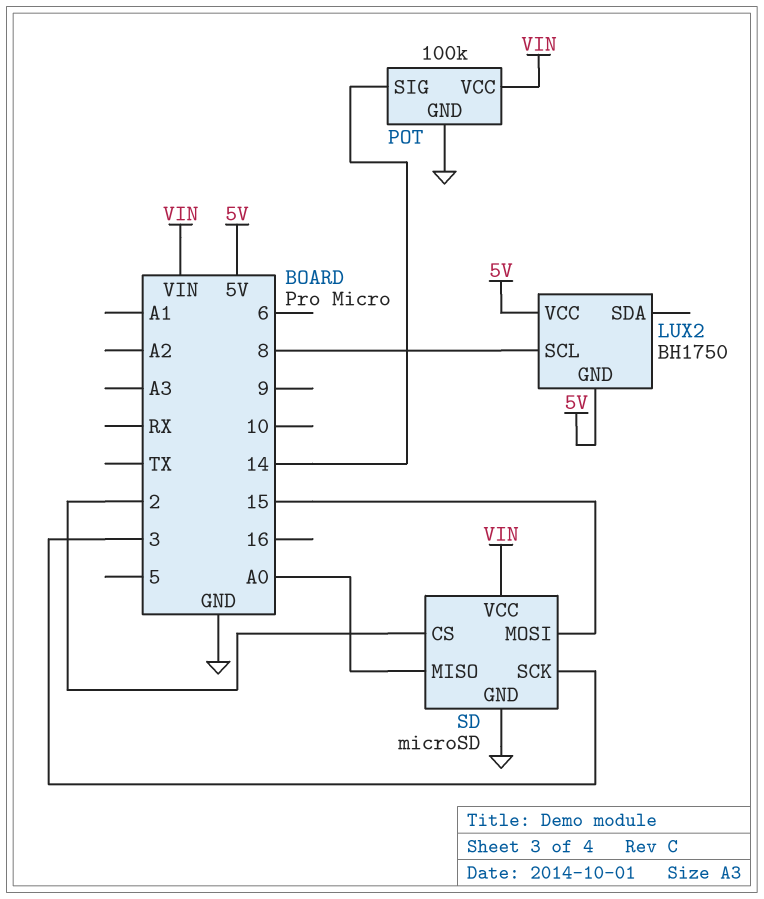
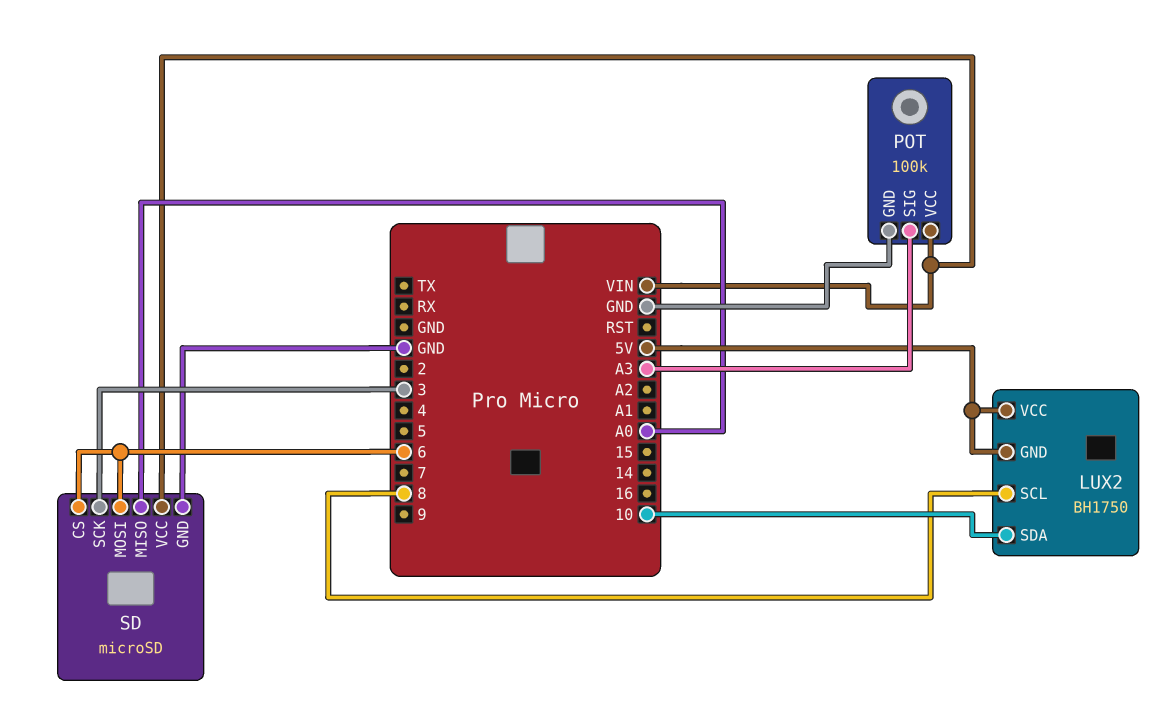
LUX2 pin SDA: none -> 10
POT pin SIG: 14 -> A3
SD pin CS: 2 -> 6
SD pin MOSI: 15 -> 6

